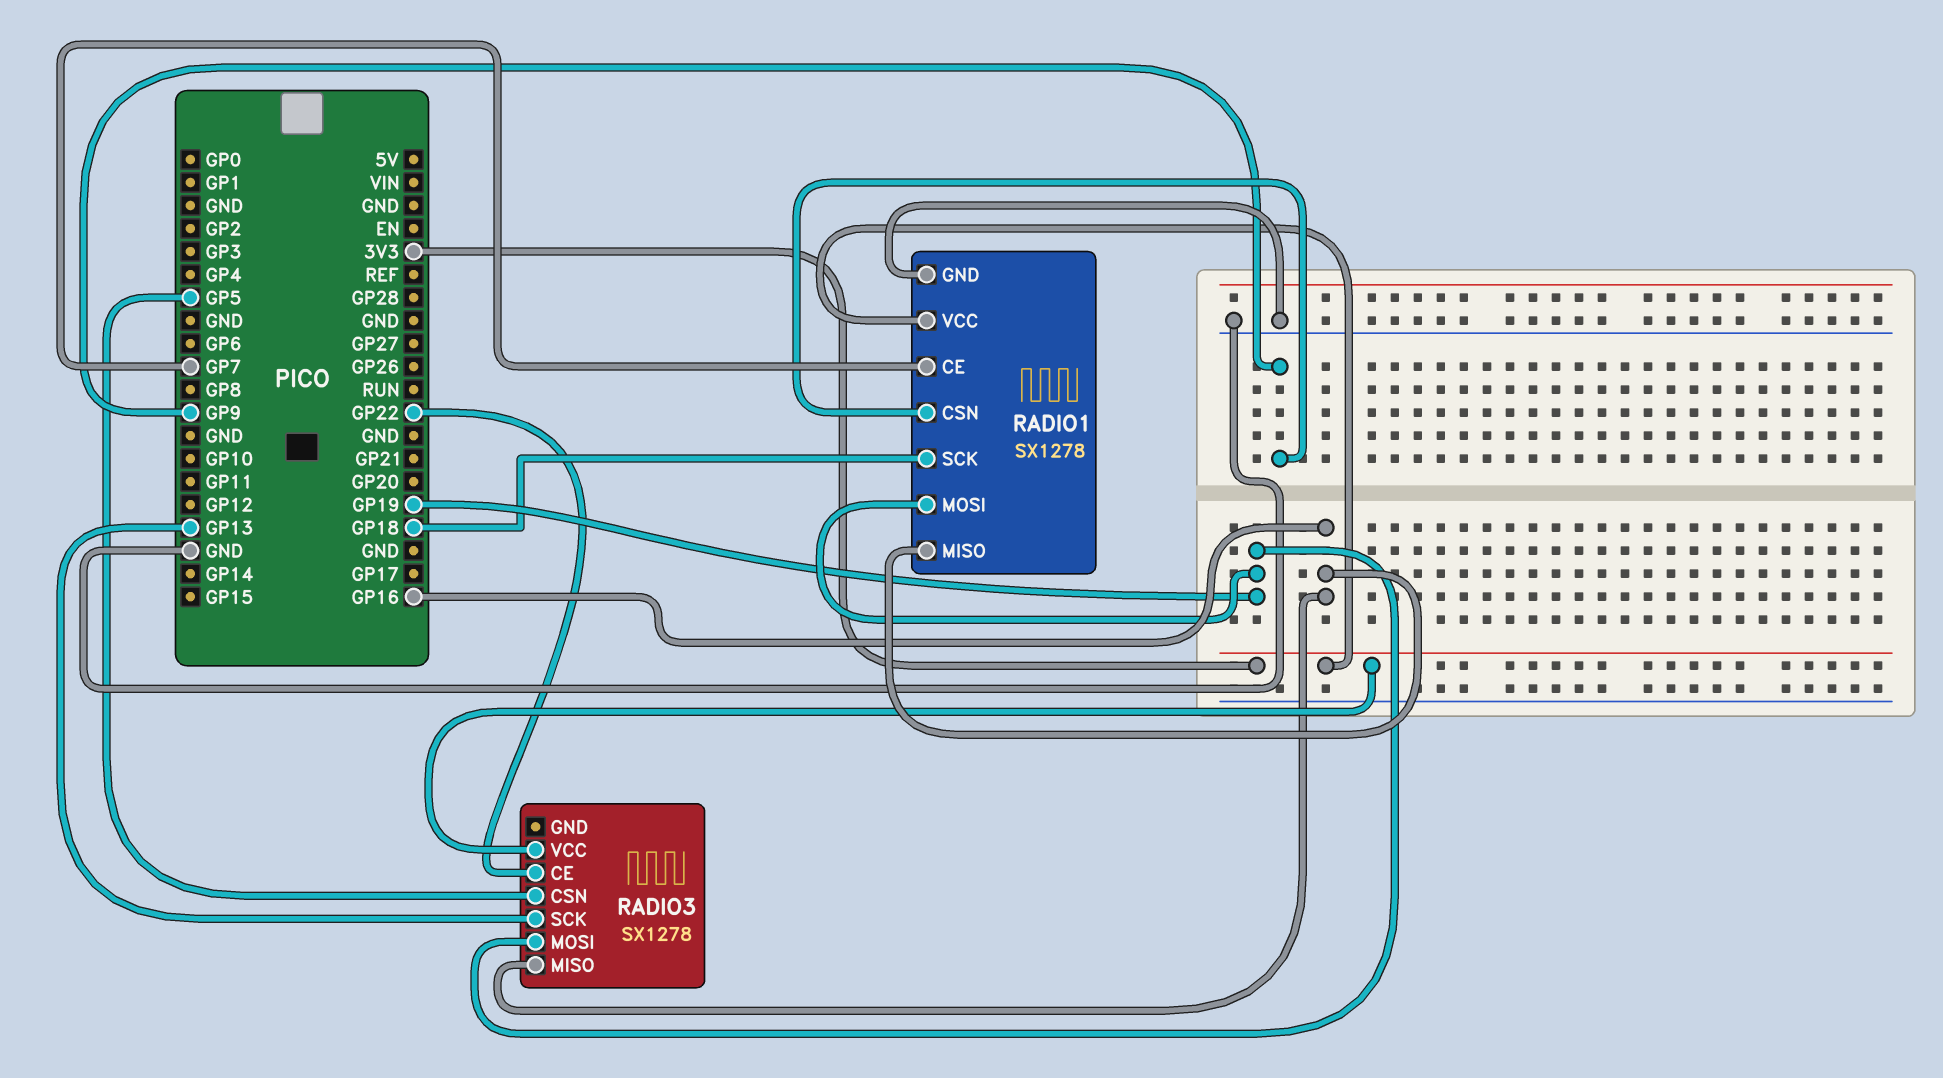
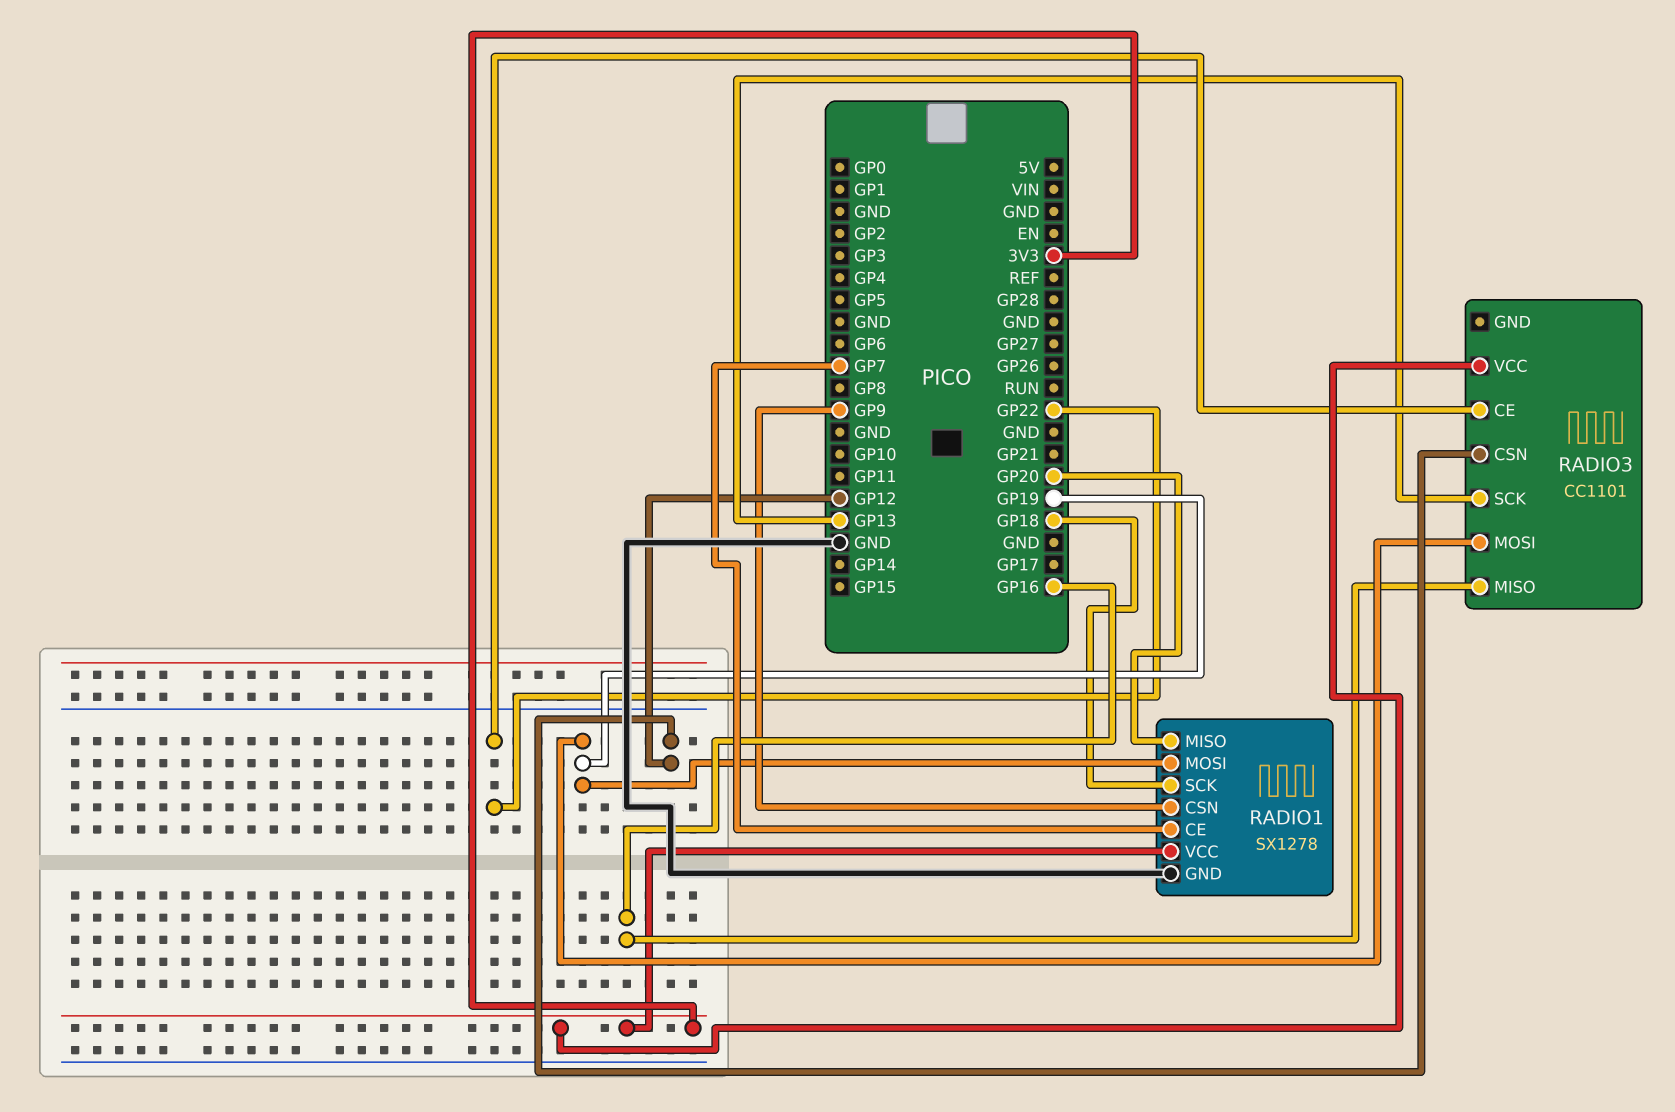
RADIO1 pin MISO: GP16 -> GP20
RADIO3: SX1278 -> CC1101
RADIO3 pin CSN: GP5 -> GP12

